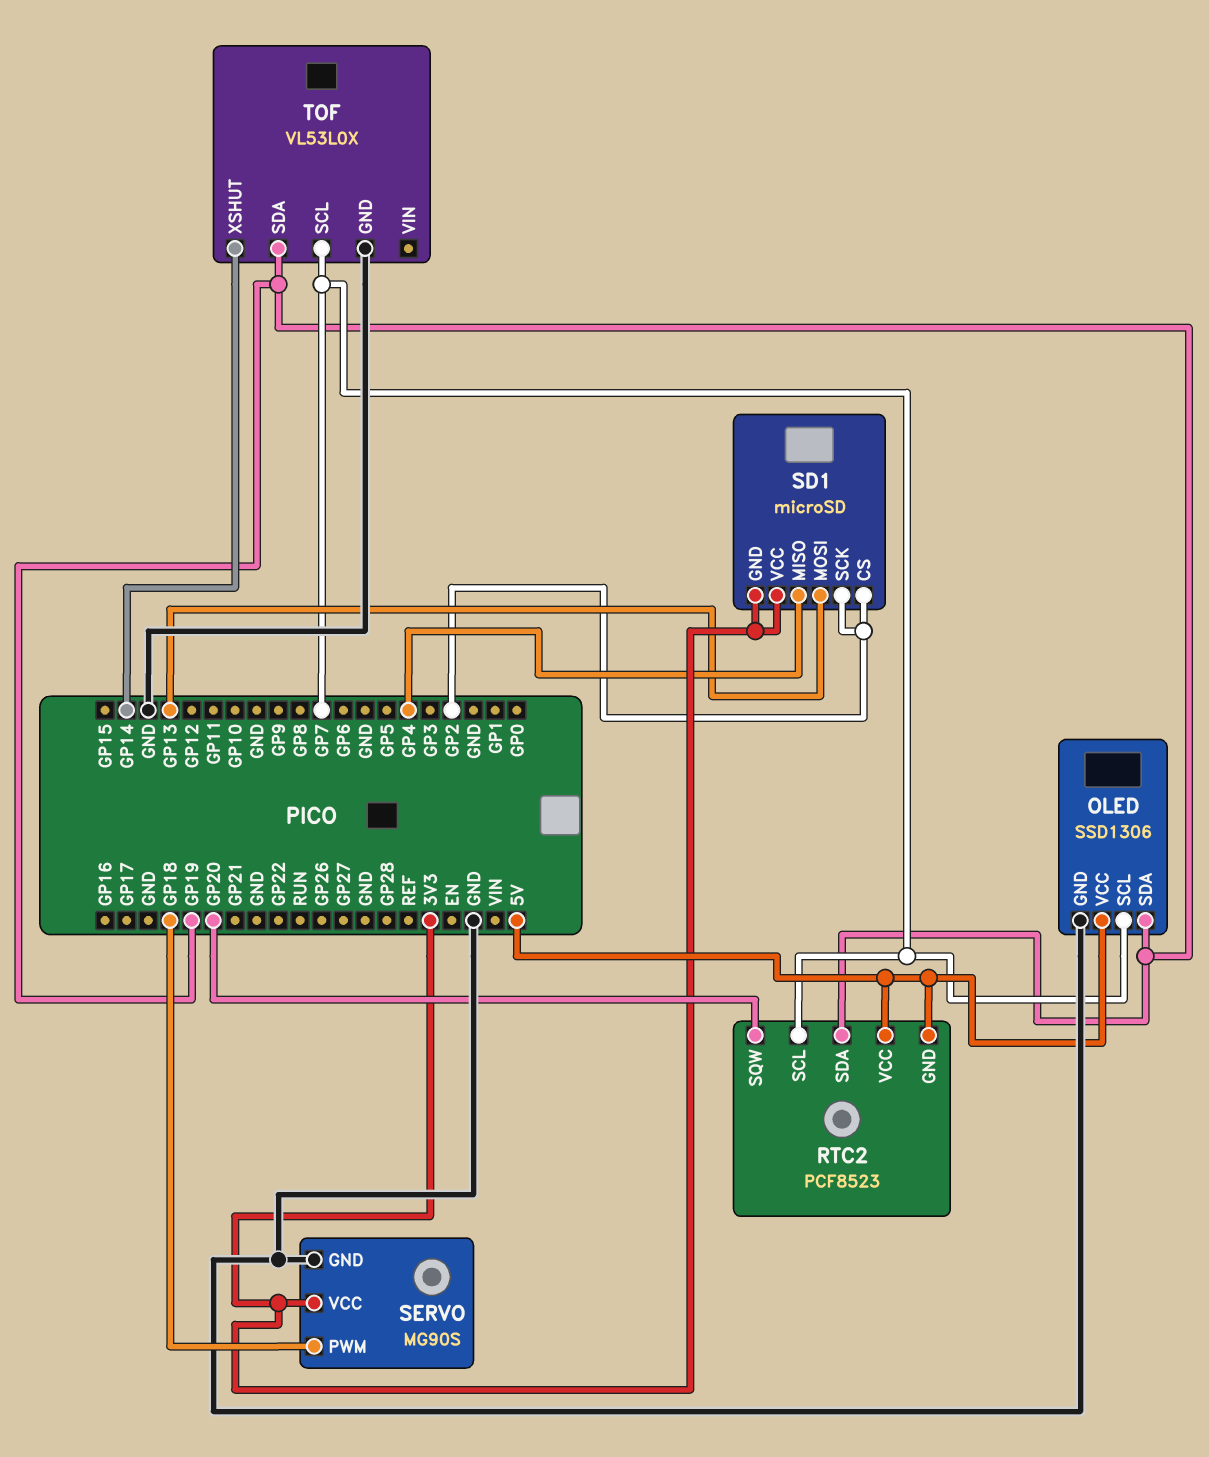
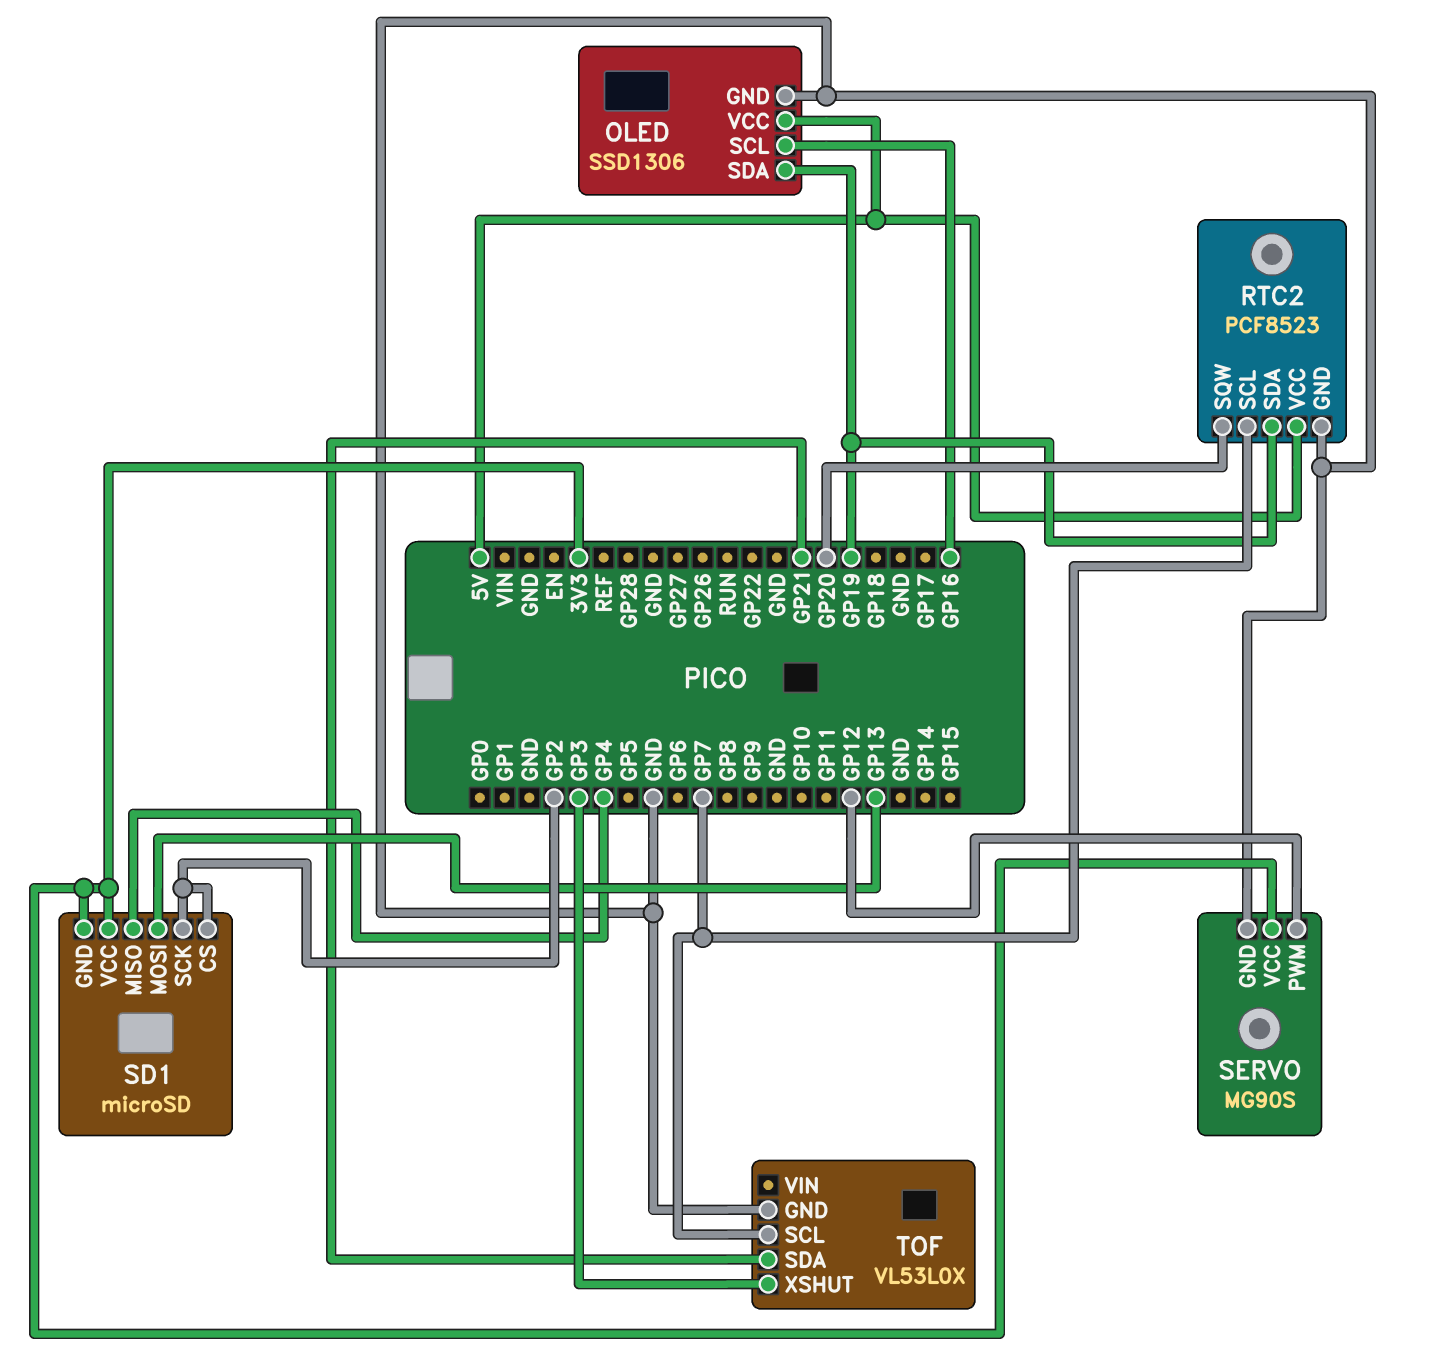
OLED pin SCL: GP7 -> GP16
RTC2 pin GND: 5V -> GND
SERVO pin PWM: GP18 -> GP12
TOF pin SDA: GP19 -> GP21
TOF pin XSHUT: GP14 -> GP3

